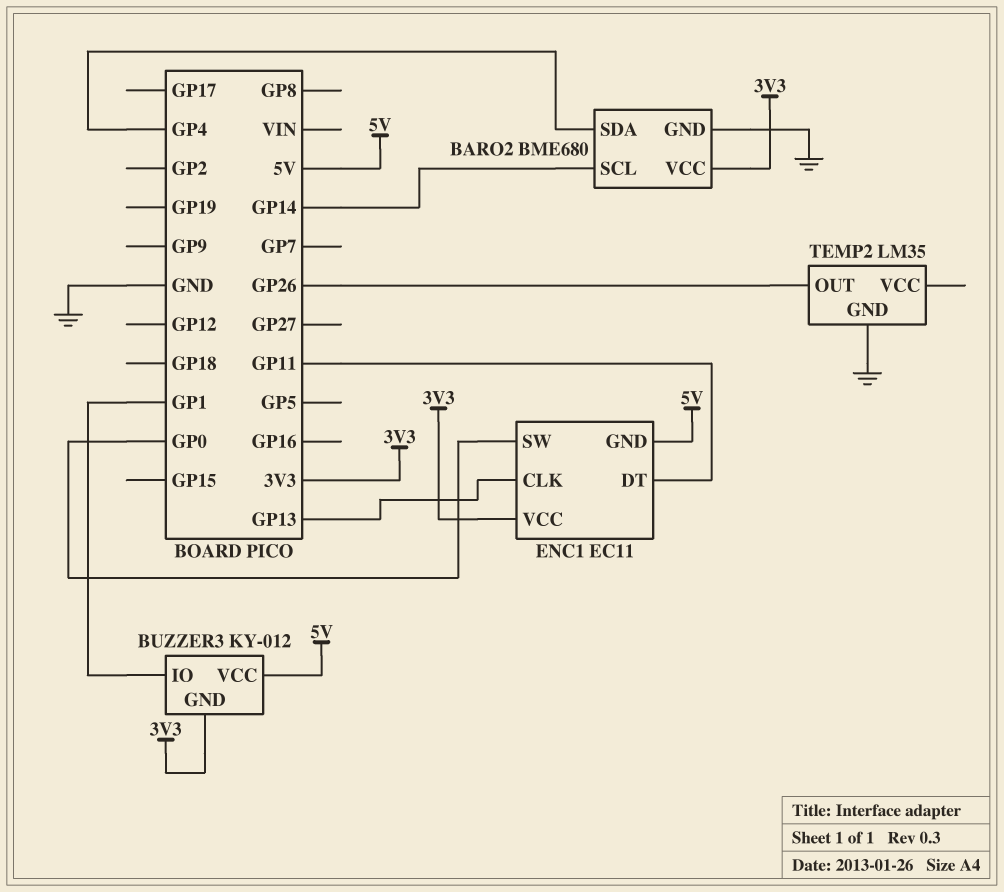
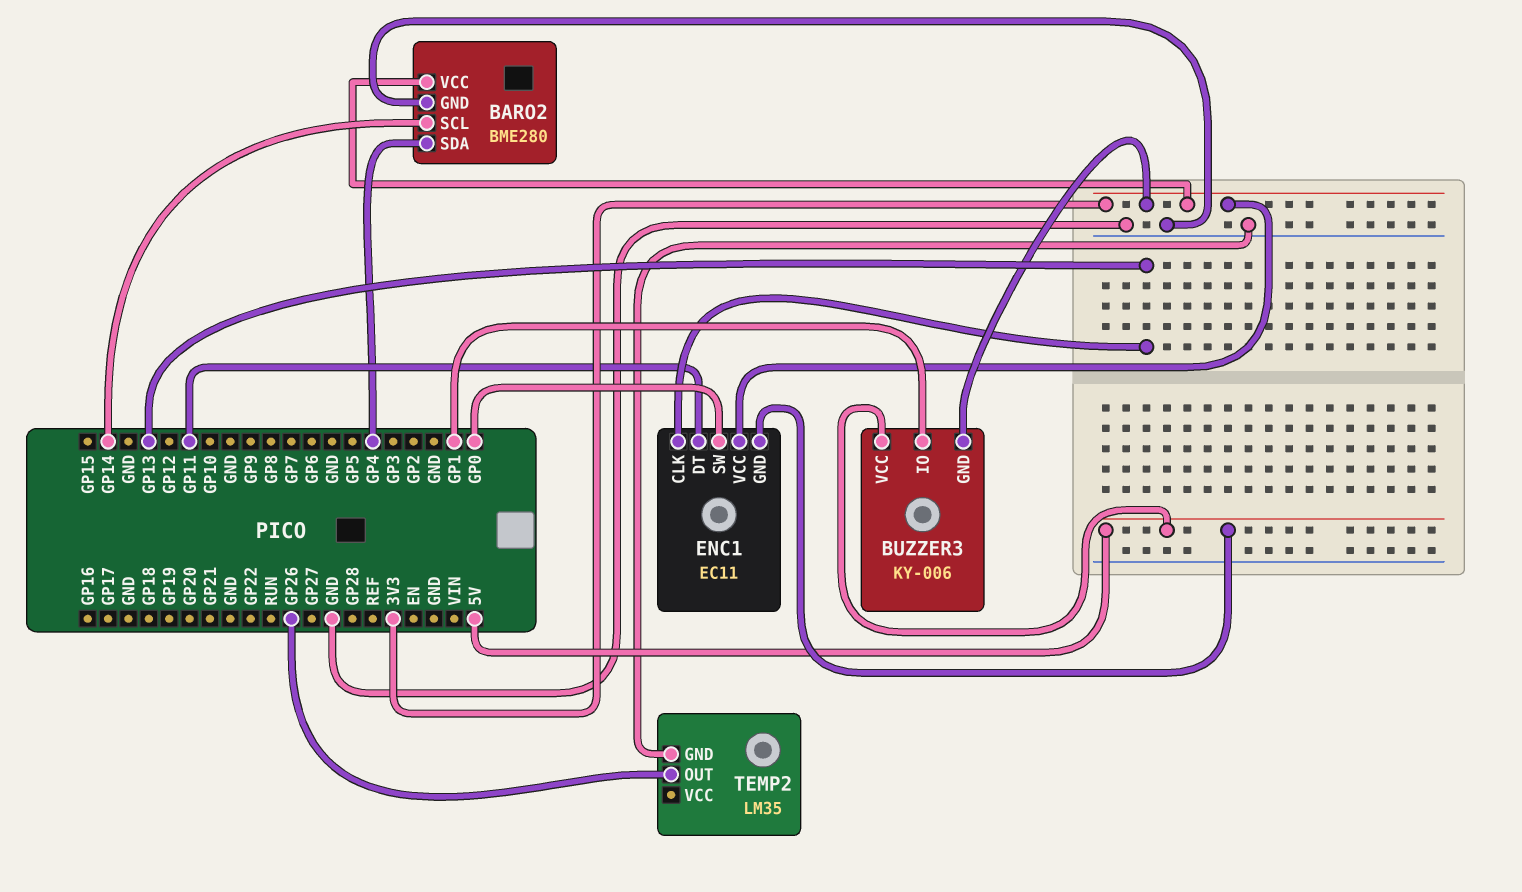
BARO2: BME680 -> BME280
BUZZER3: KY-012 -> KY-006

